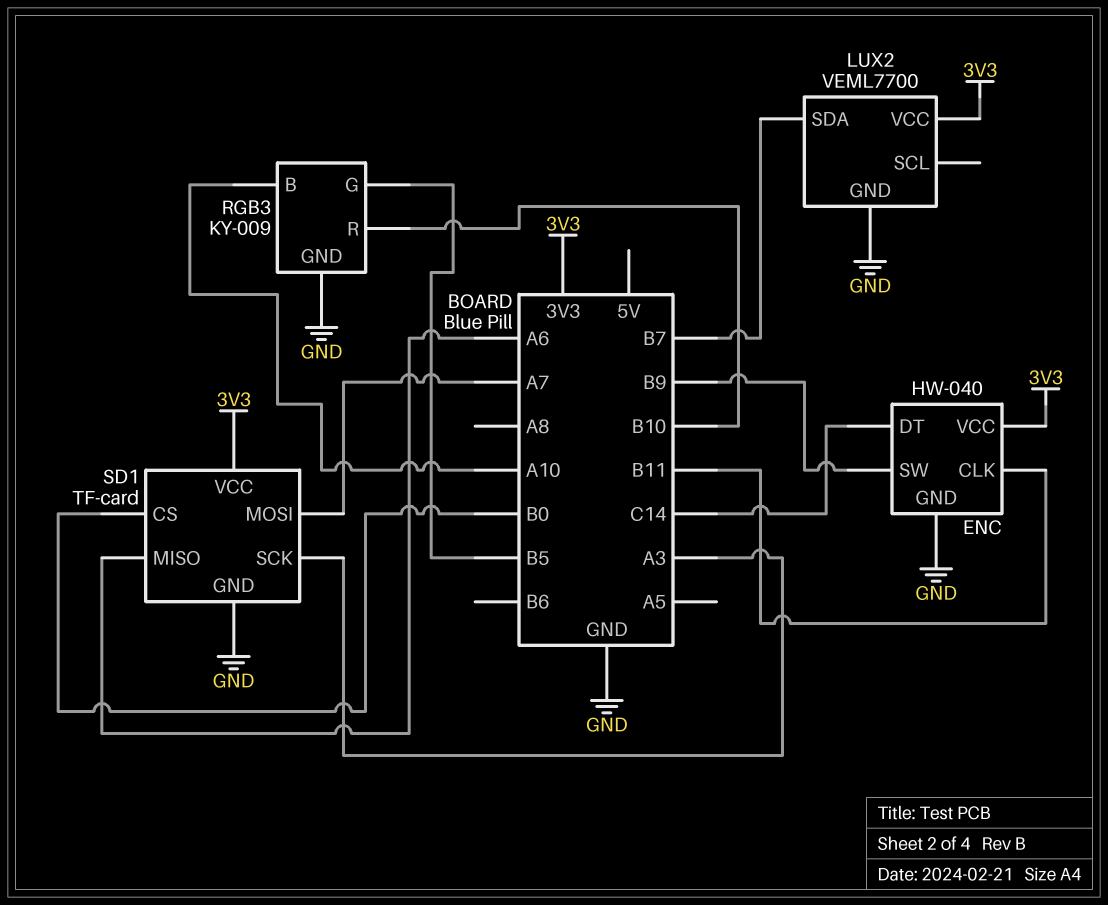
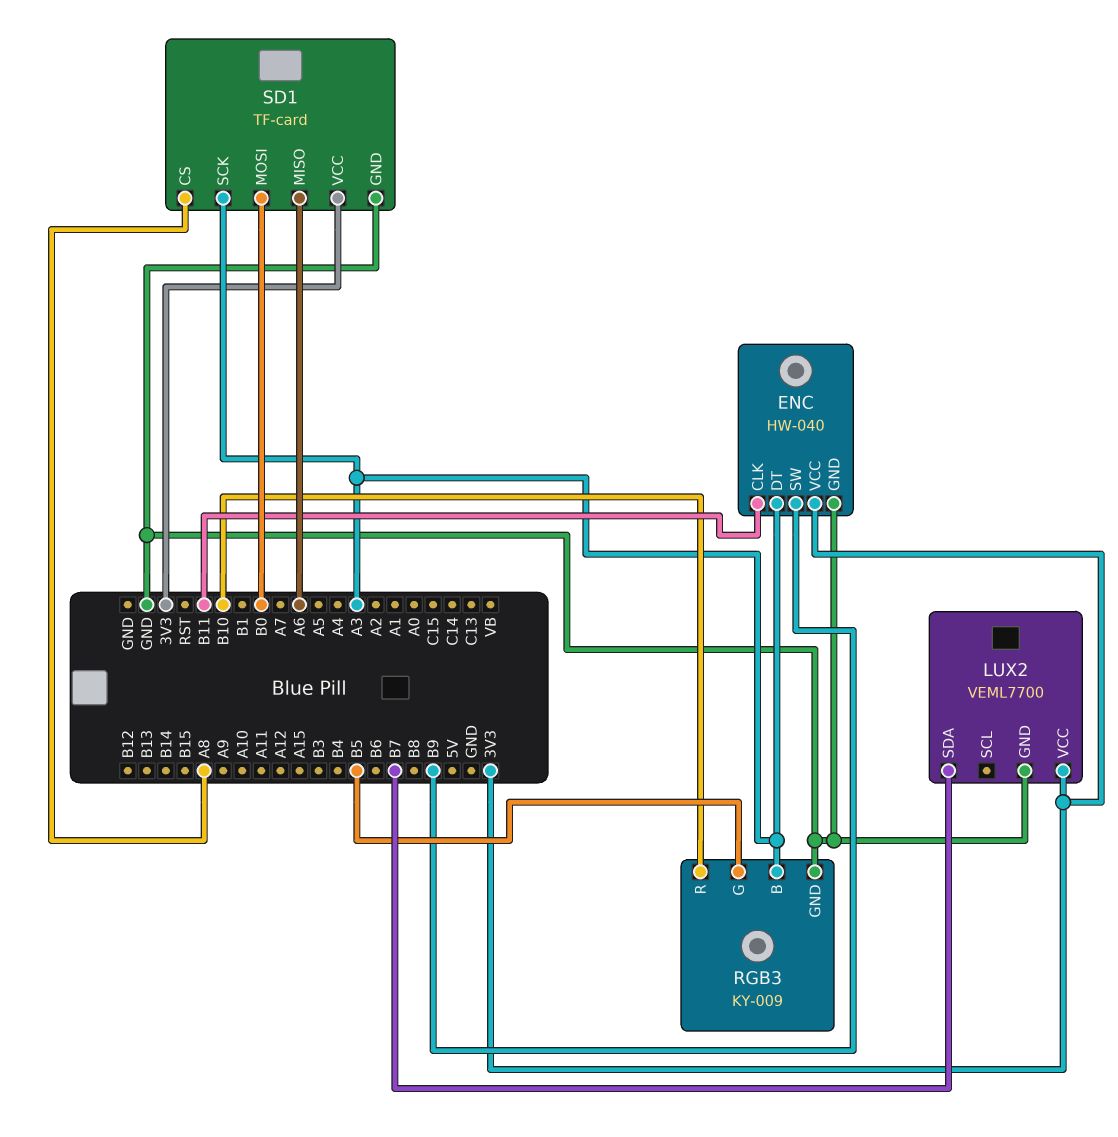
ENC pin DT: C14 -> A3
RGB3 pin B: A10 -> A3
SD1 pin CS: B0 -> A8
SD1 pin MOSI: A7 -> B0

